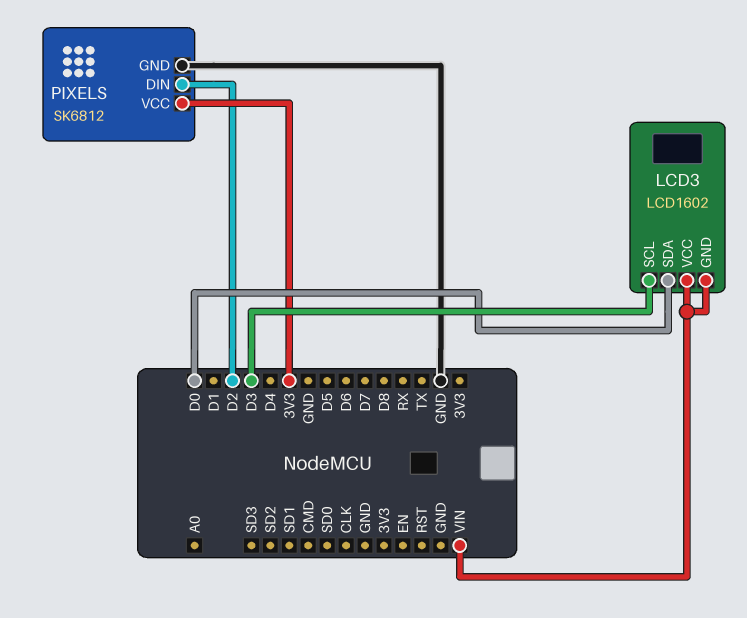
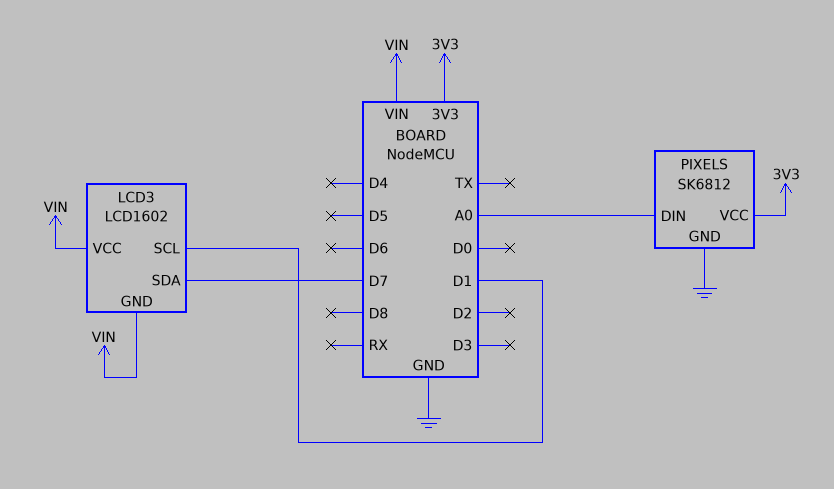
LCD3 pin SCL: D3 -> D1
LCD3 pin SDA: D0 -> D7
PIXELS pin DIN: D2 -> A0

